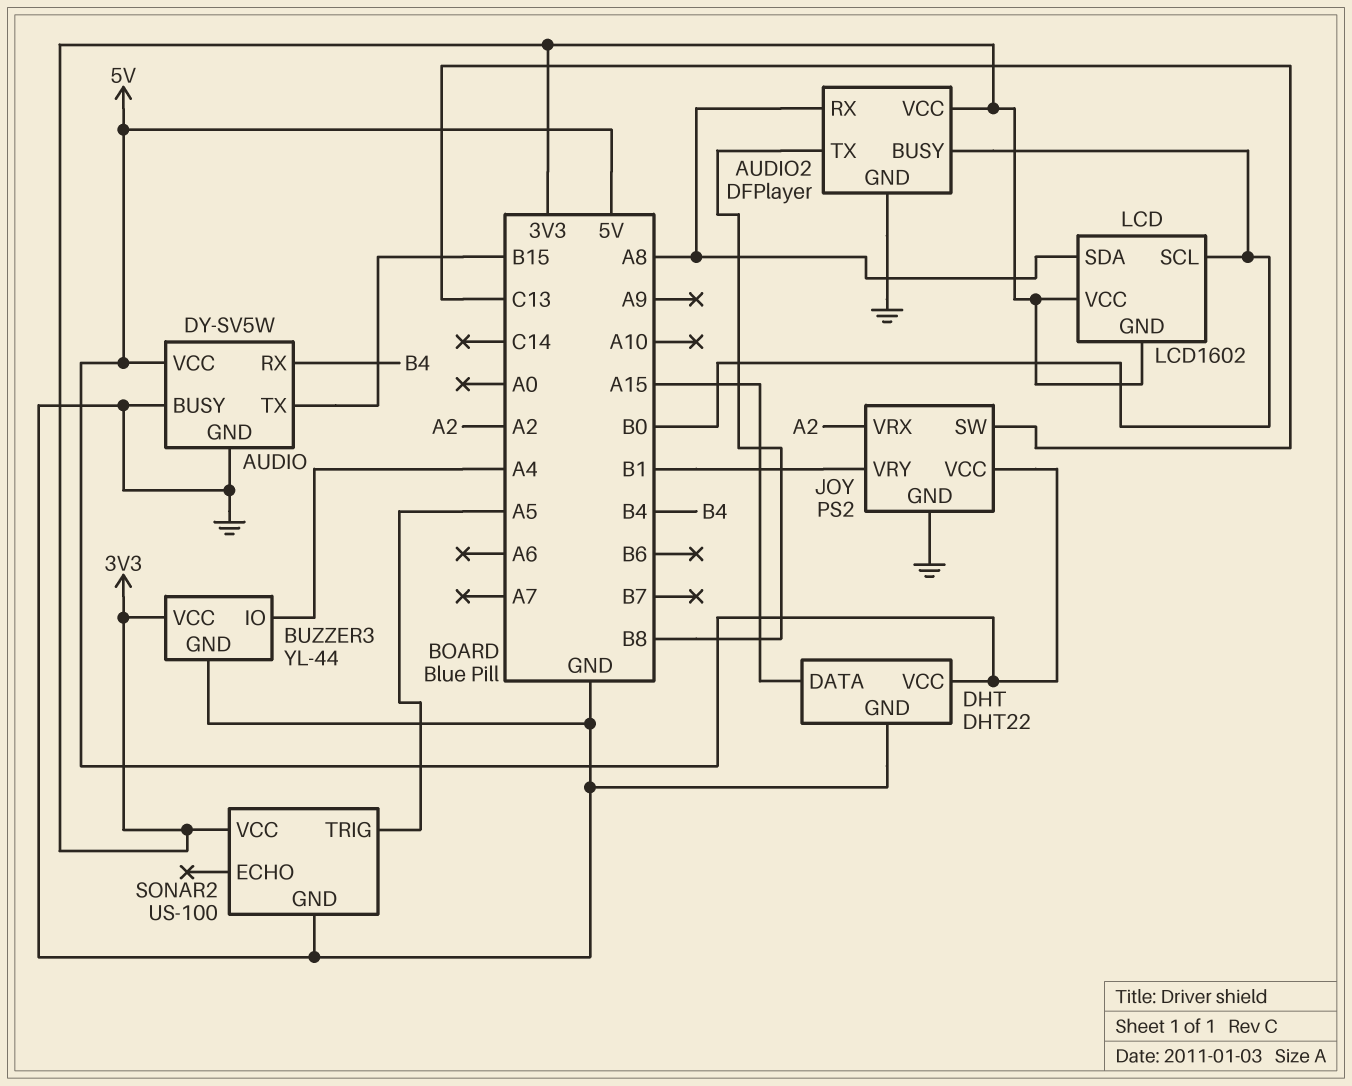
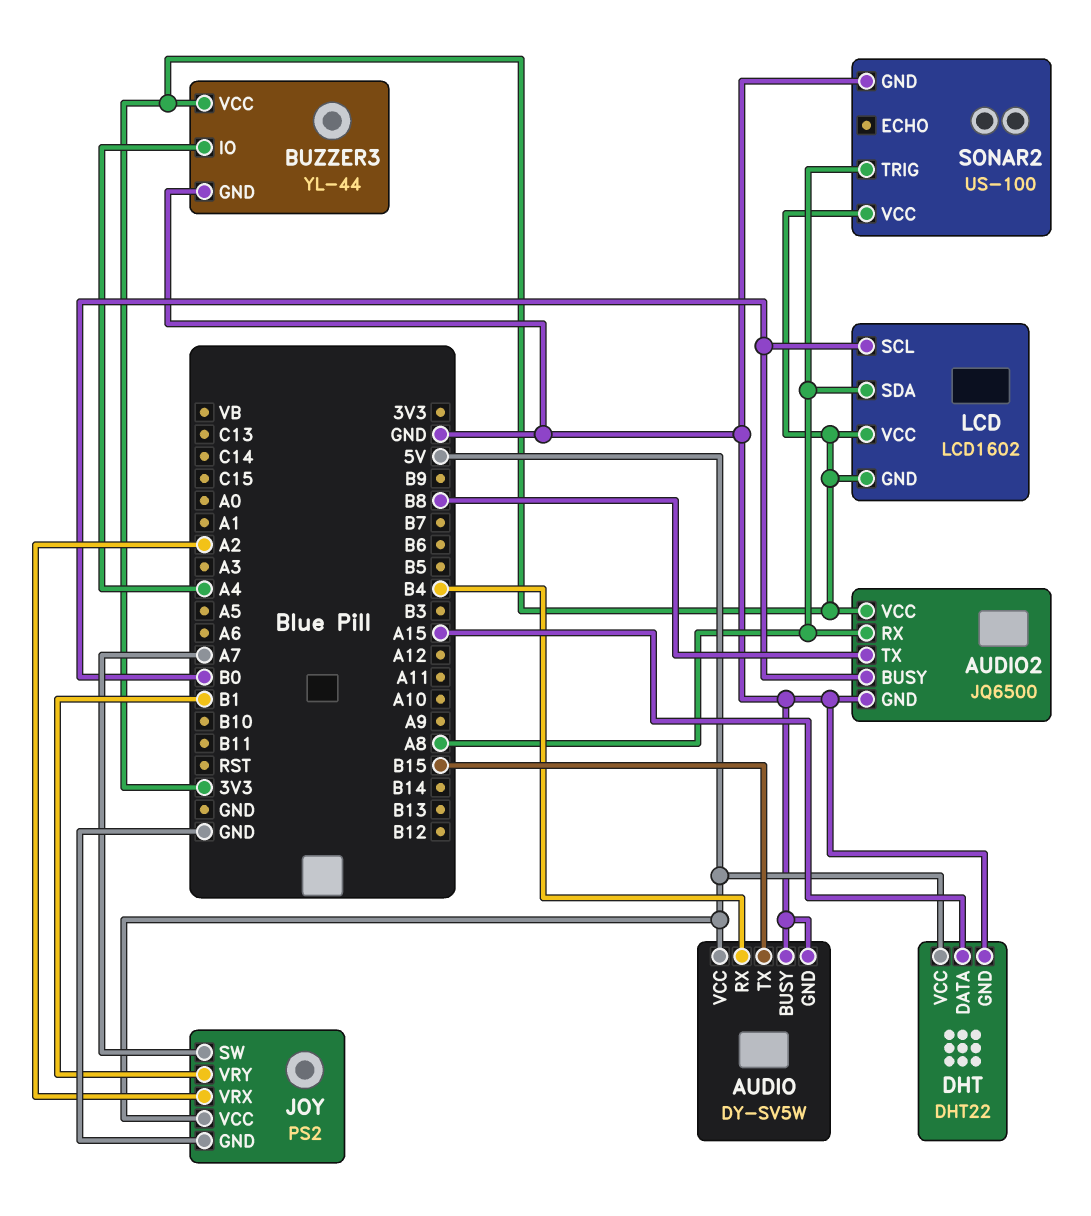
AUDIO2: DFPlayer -> JQ6500
JOY pin SW: C13 -> A7
SONAR2 pin TRIG: A5 -> A8

